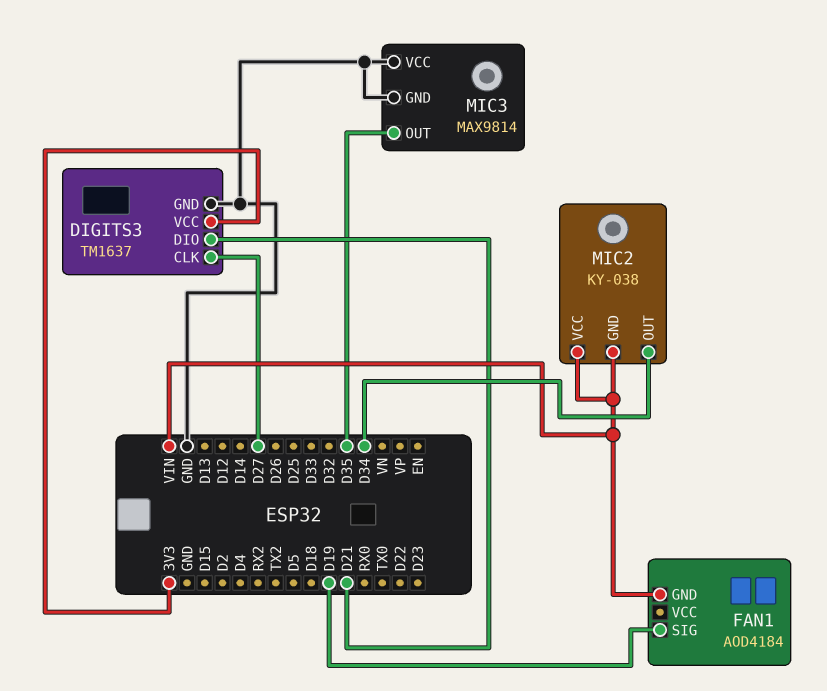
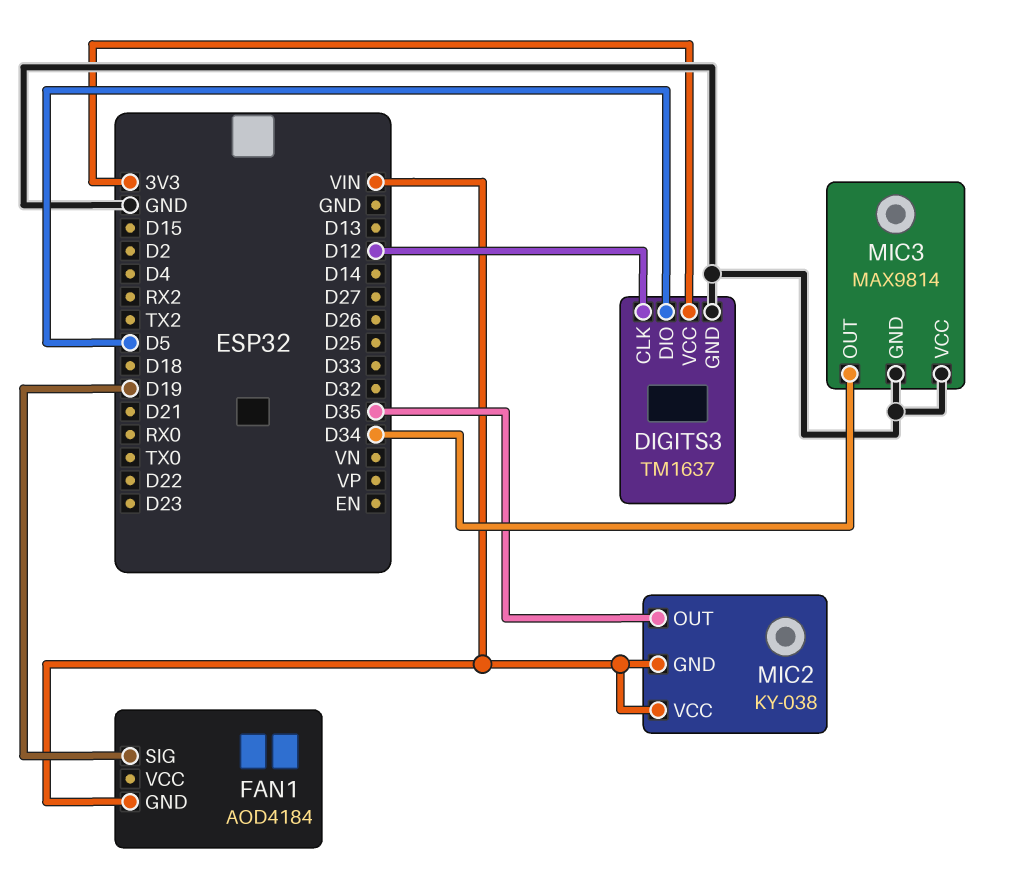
DIGITS3 pin CLK: D27 -> D12
DIGITS3 pin DIO: D21 -> D5
MIC2 pin OUT: D34 -> D35
MIC3 pin OUT: D35 -> D34

